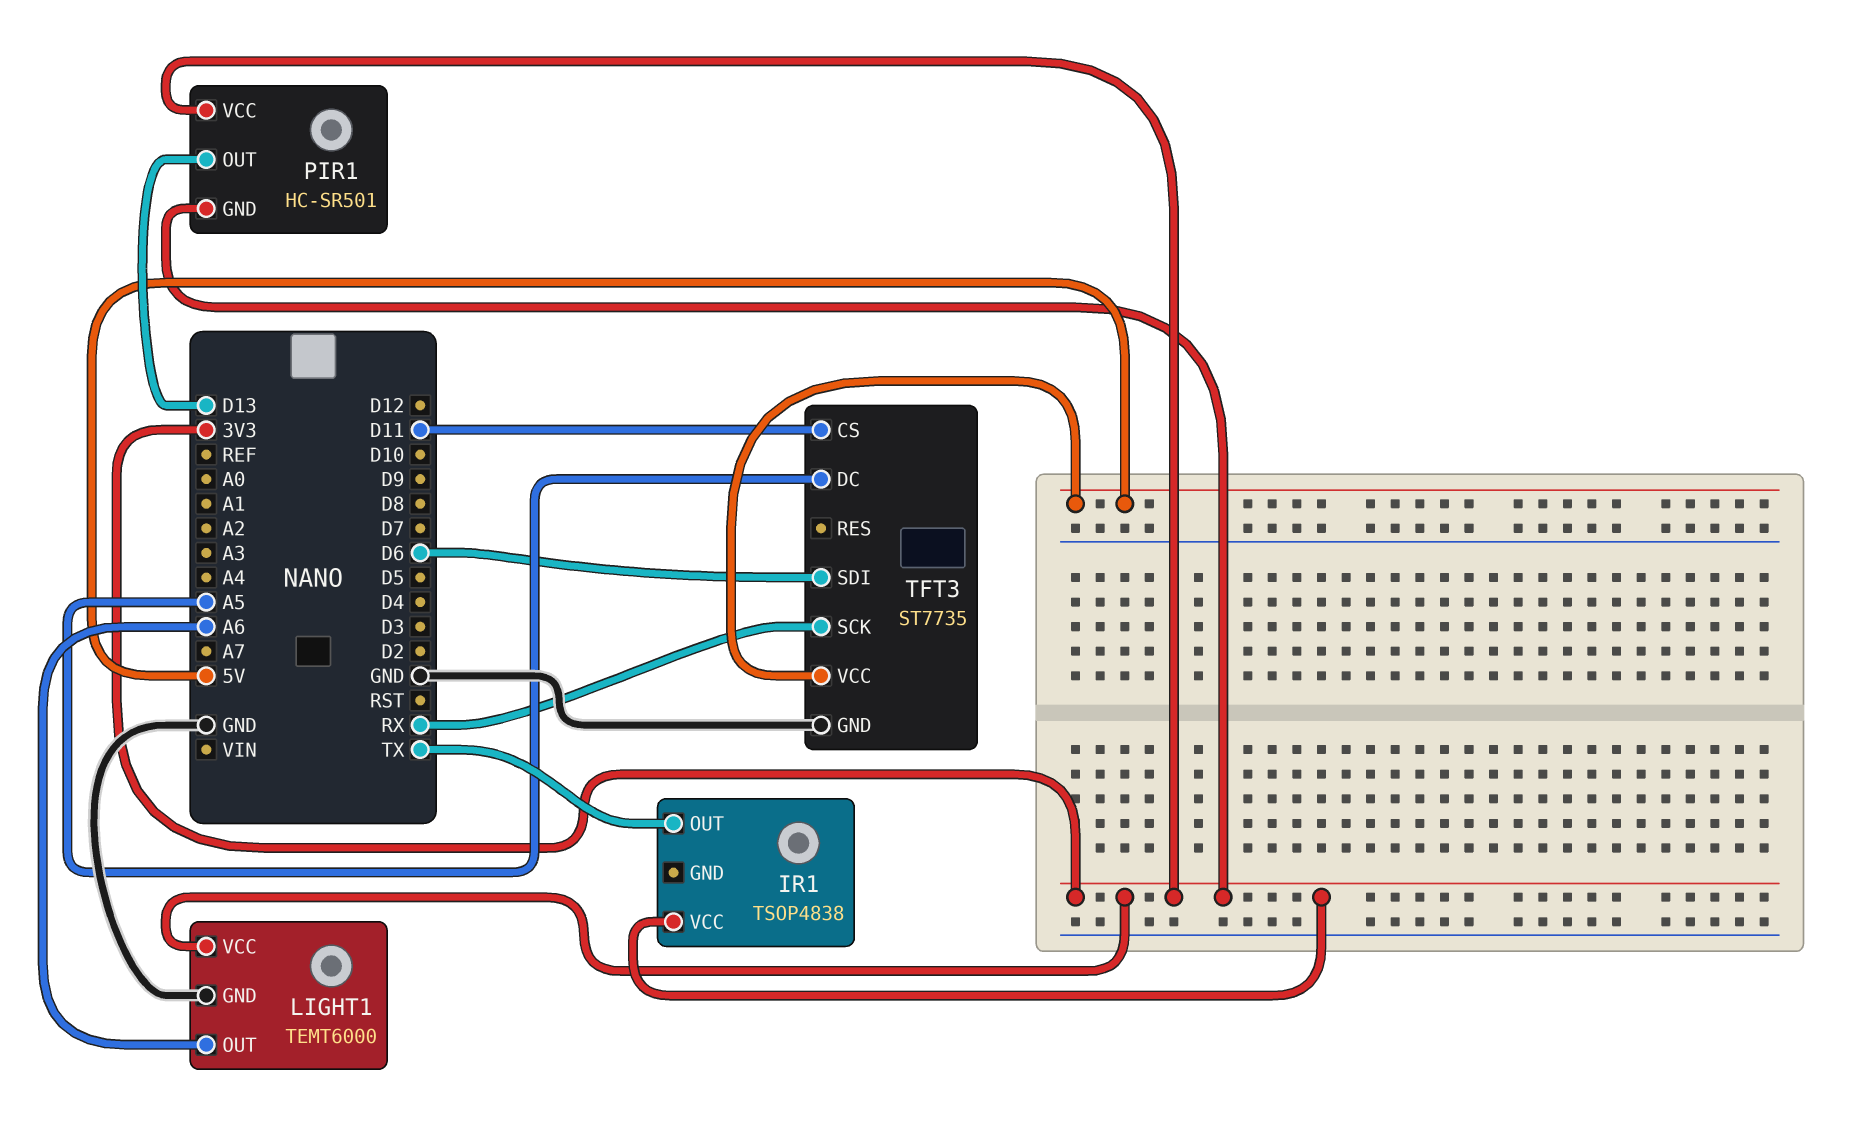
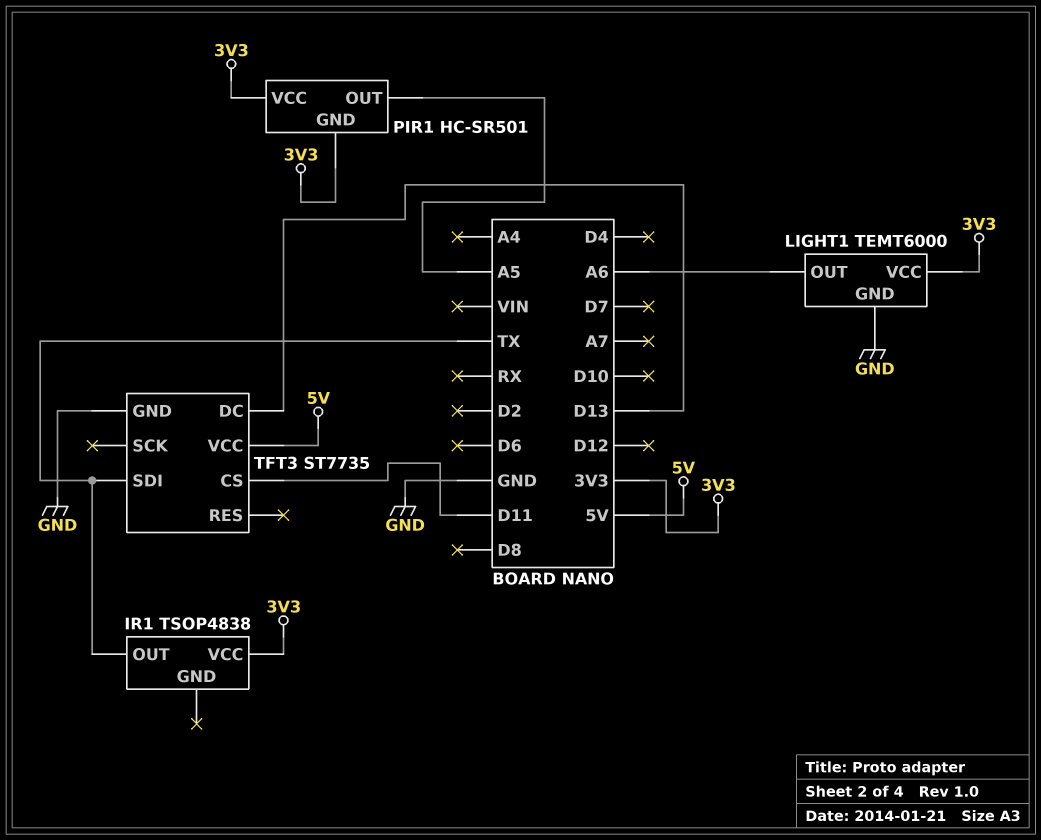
PIR1 pin OUT: D13 -> A5
TFT3 pin DC: A5 -> D13
TFT3 pin SCK: RX -> none
TFT3 pin SDI: D6 -> TX

